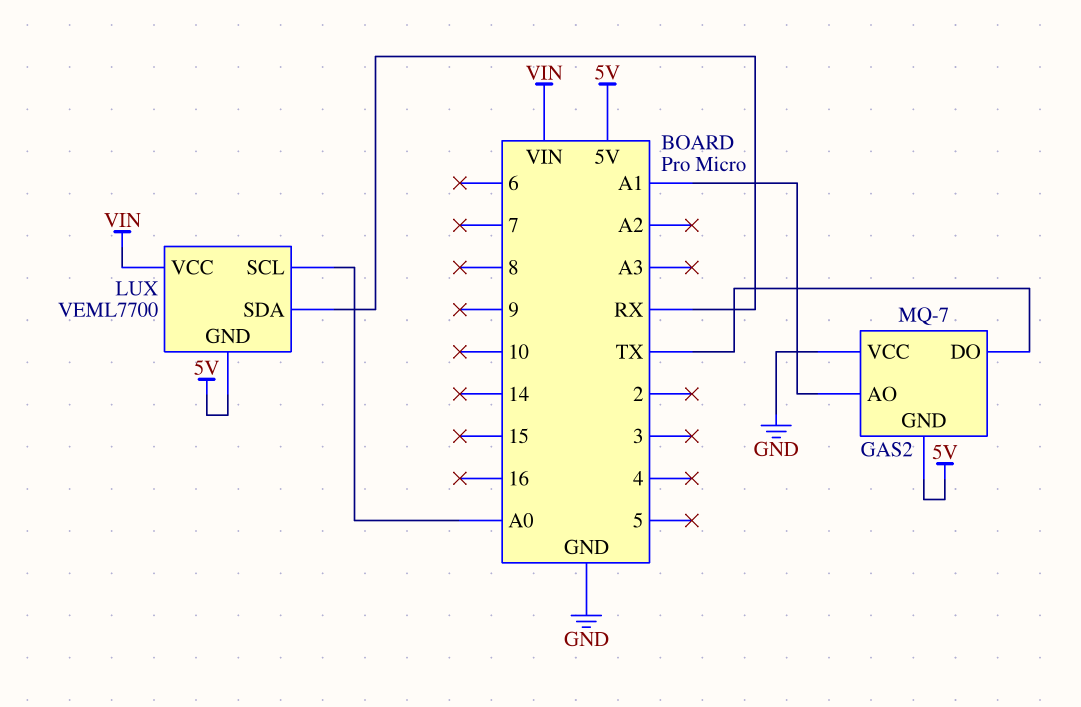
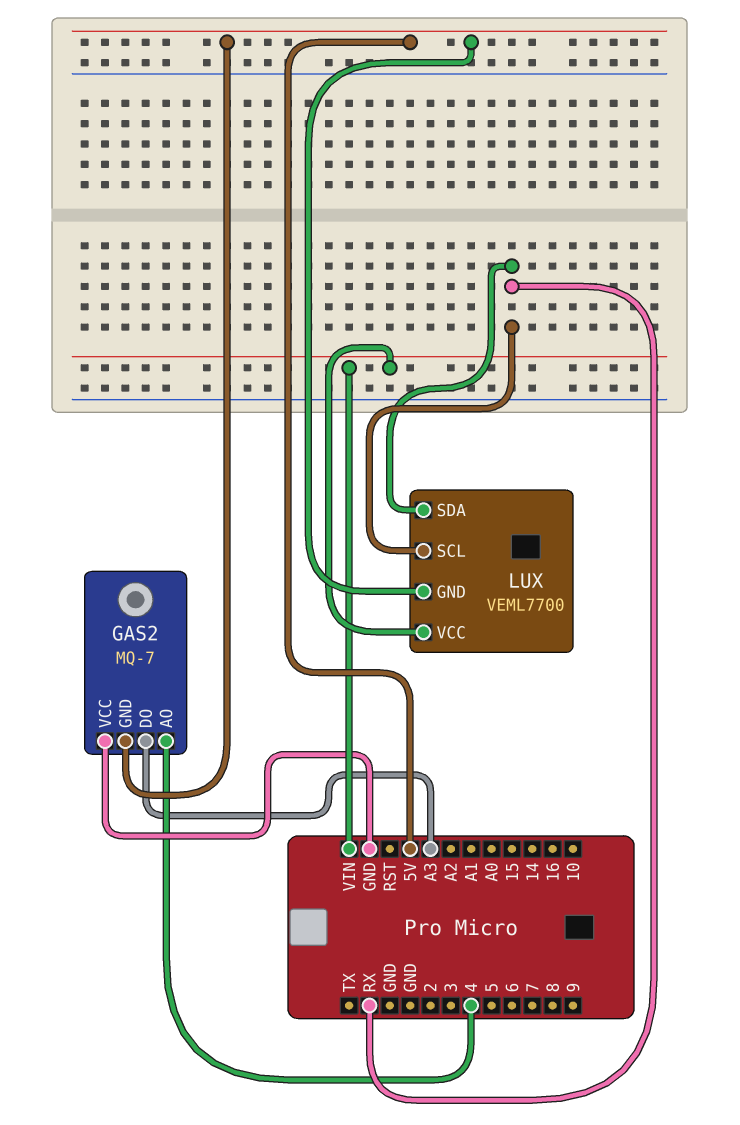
GAS2 pin AO: A1 -> 4
GAS2 pin DO: TX -> A3
LUX pin SCL: A0 -> RX

